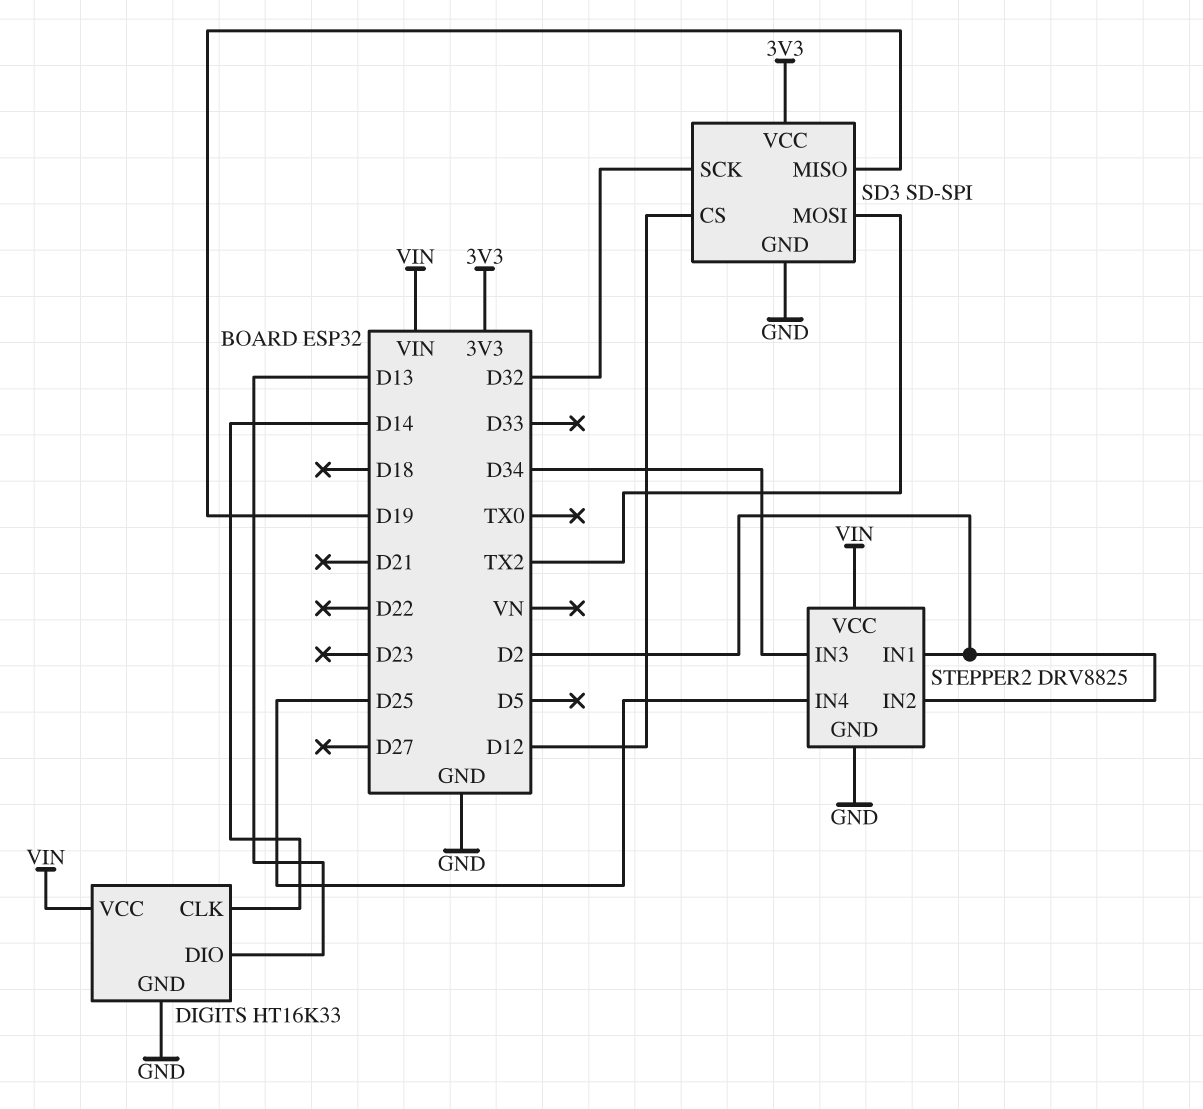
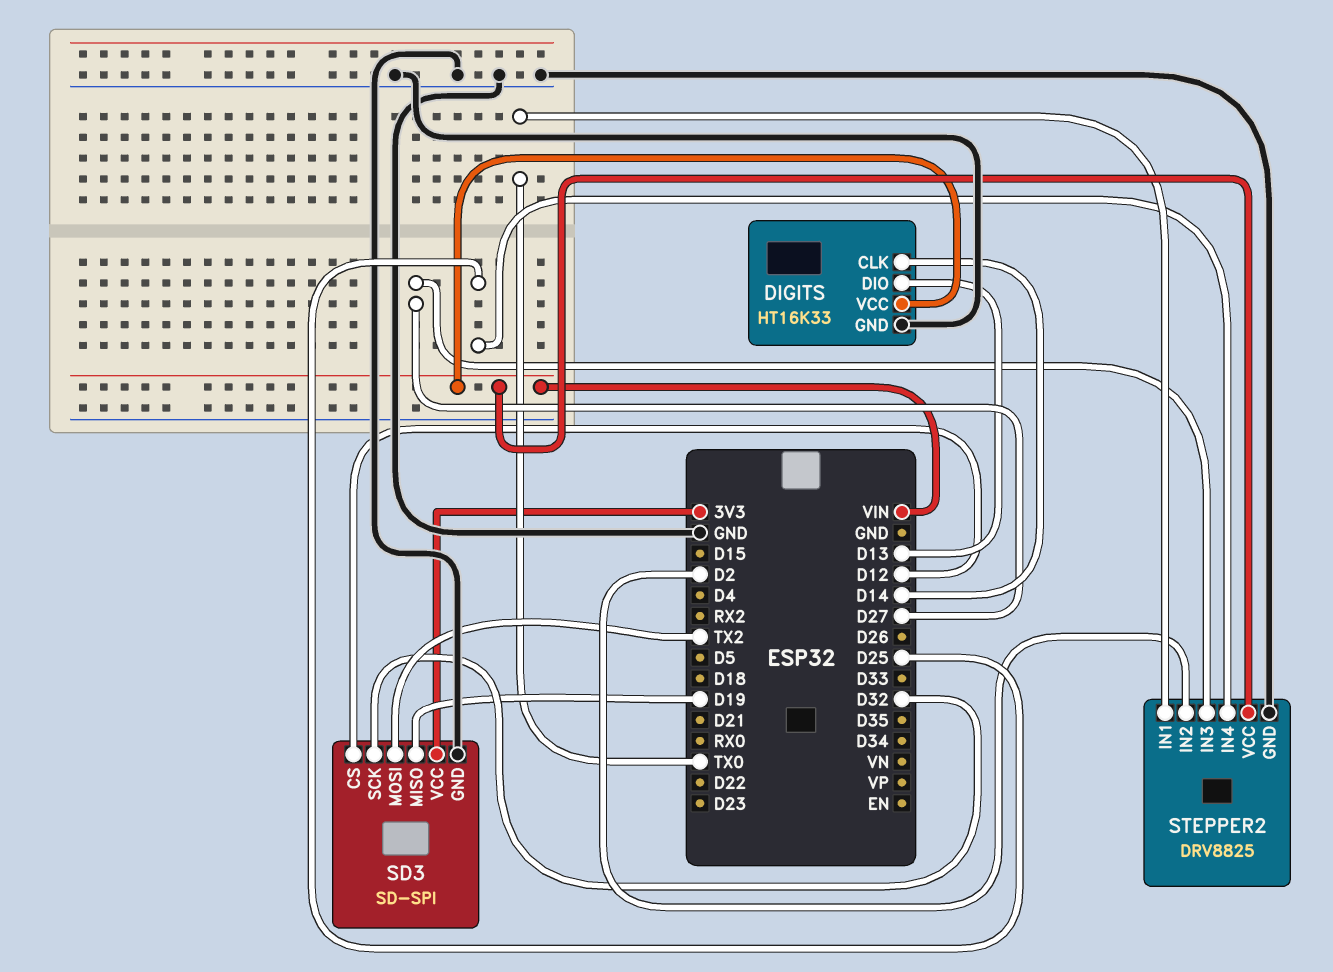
STEPPER2 pin IN1: D2 -> TX0
STEPPER2 pin IN3: D34 -> D27

